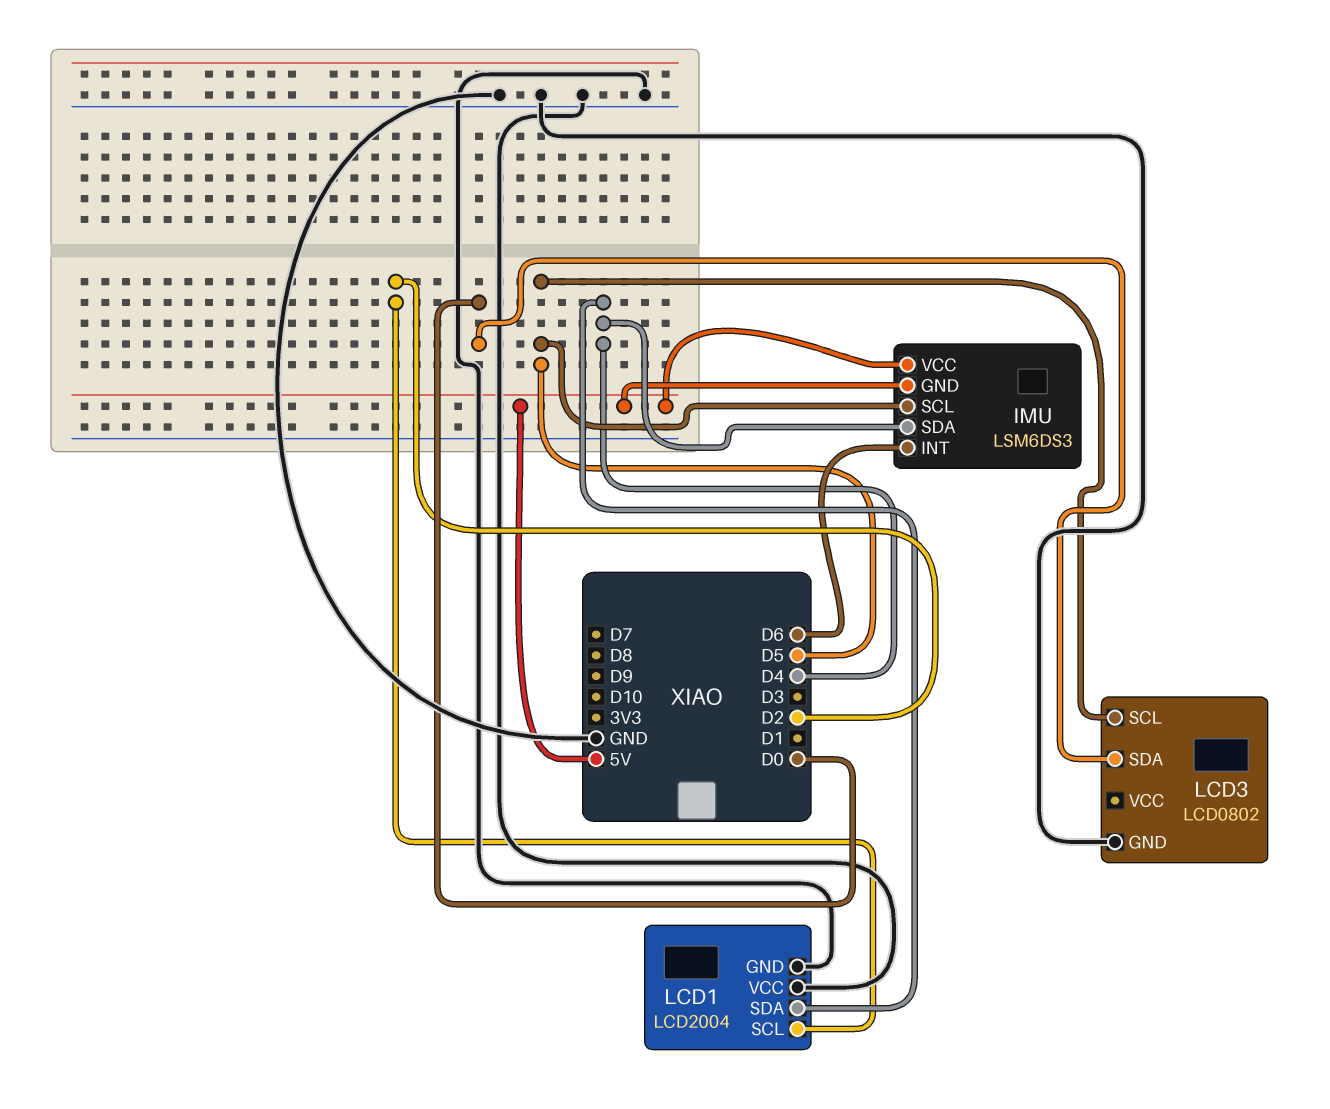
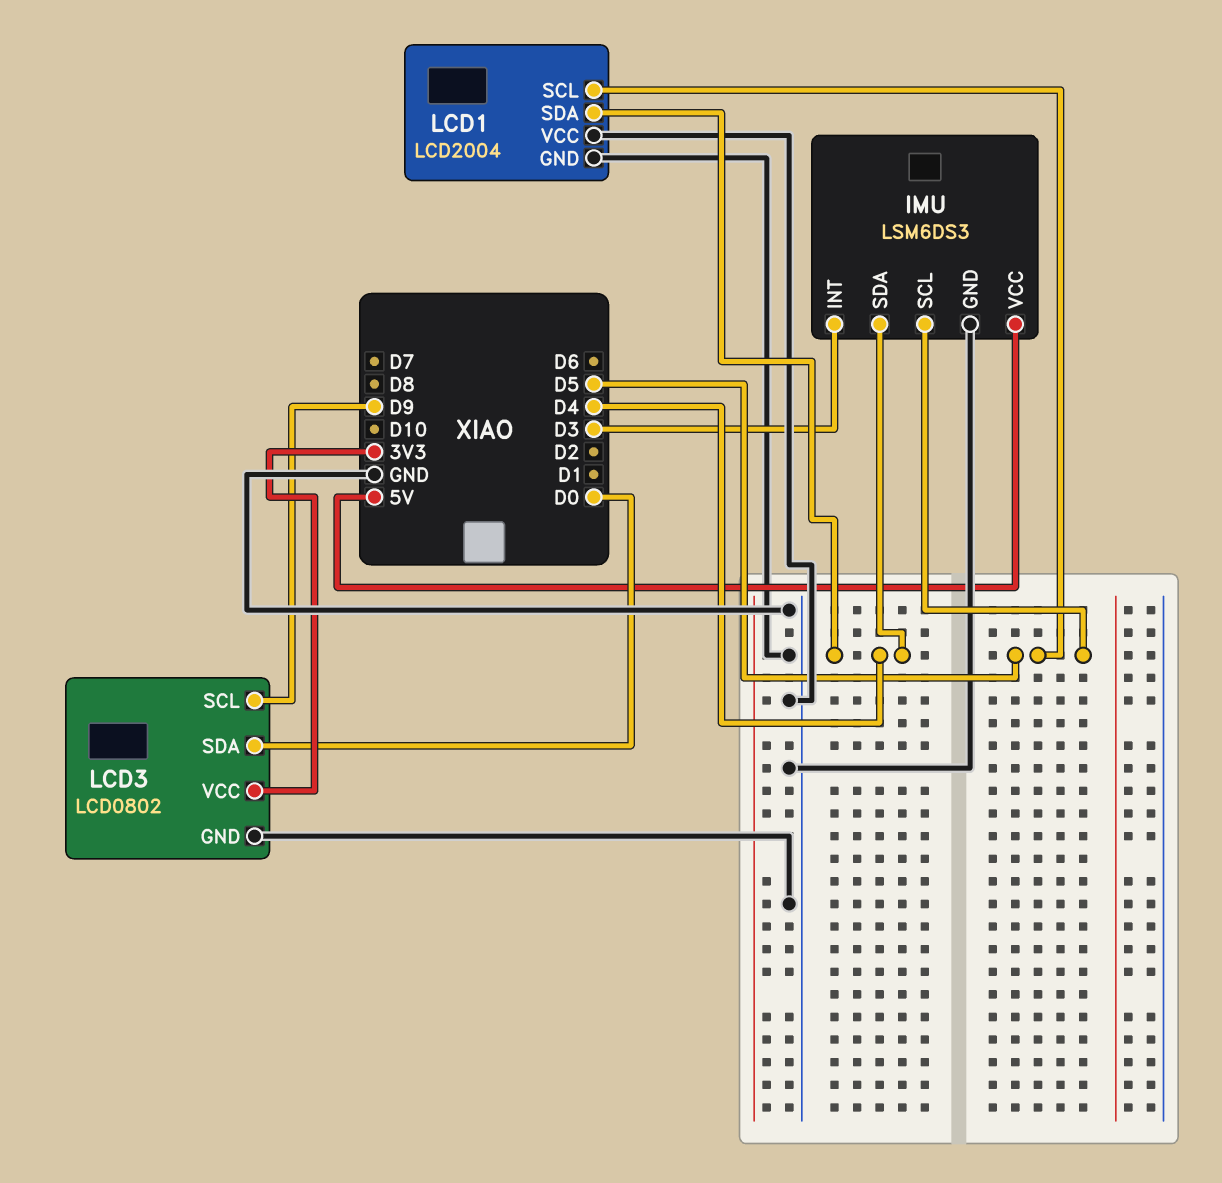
IMU pin GND: 5V -> GND
IMU pin INT: D6 -> D3
LCD1 pin SCL: D2 -> D5
LCD3 pin SCL: D5 -> D9
LCD3 pin VCC: none -> 3V3

